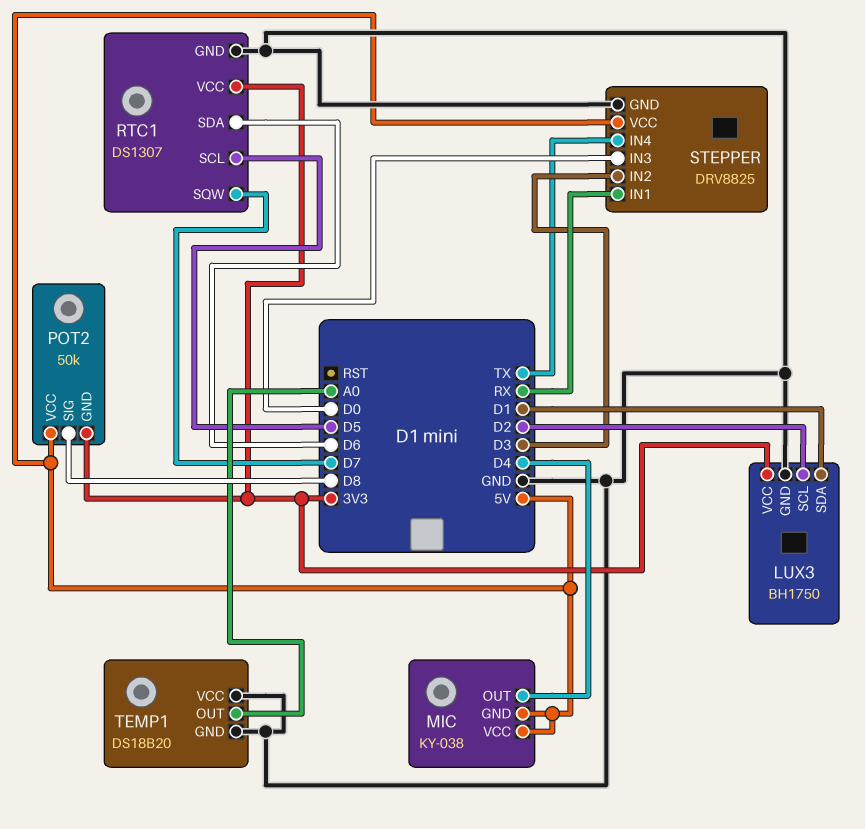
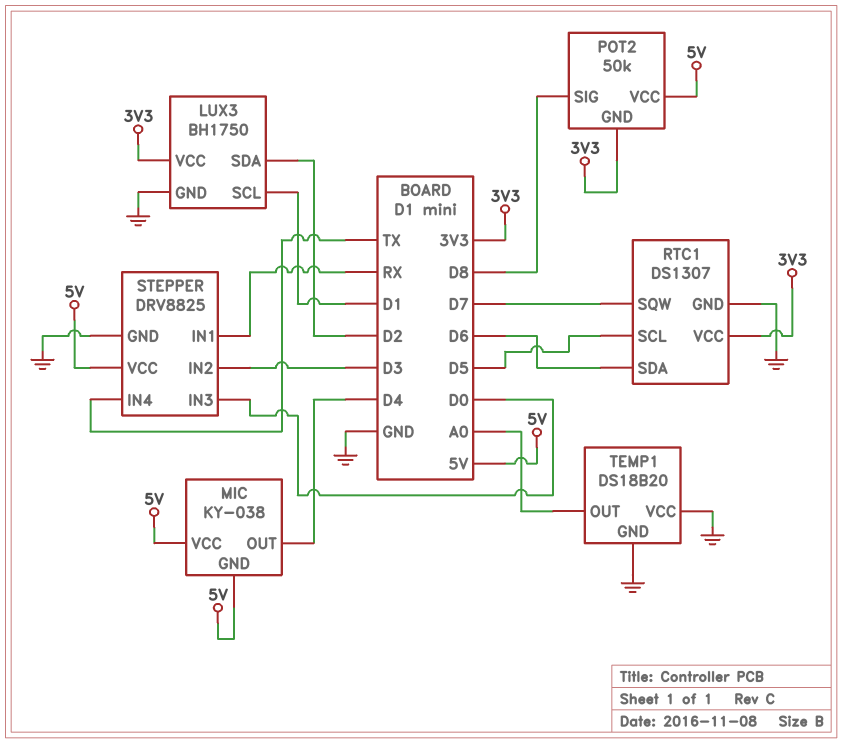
LUX3 pin SCL: D2 -> D1
LUX3 pin SDA: D1 -> D2

